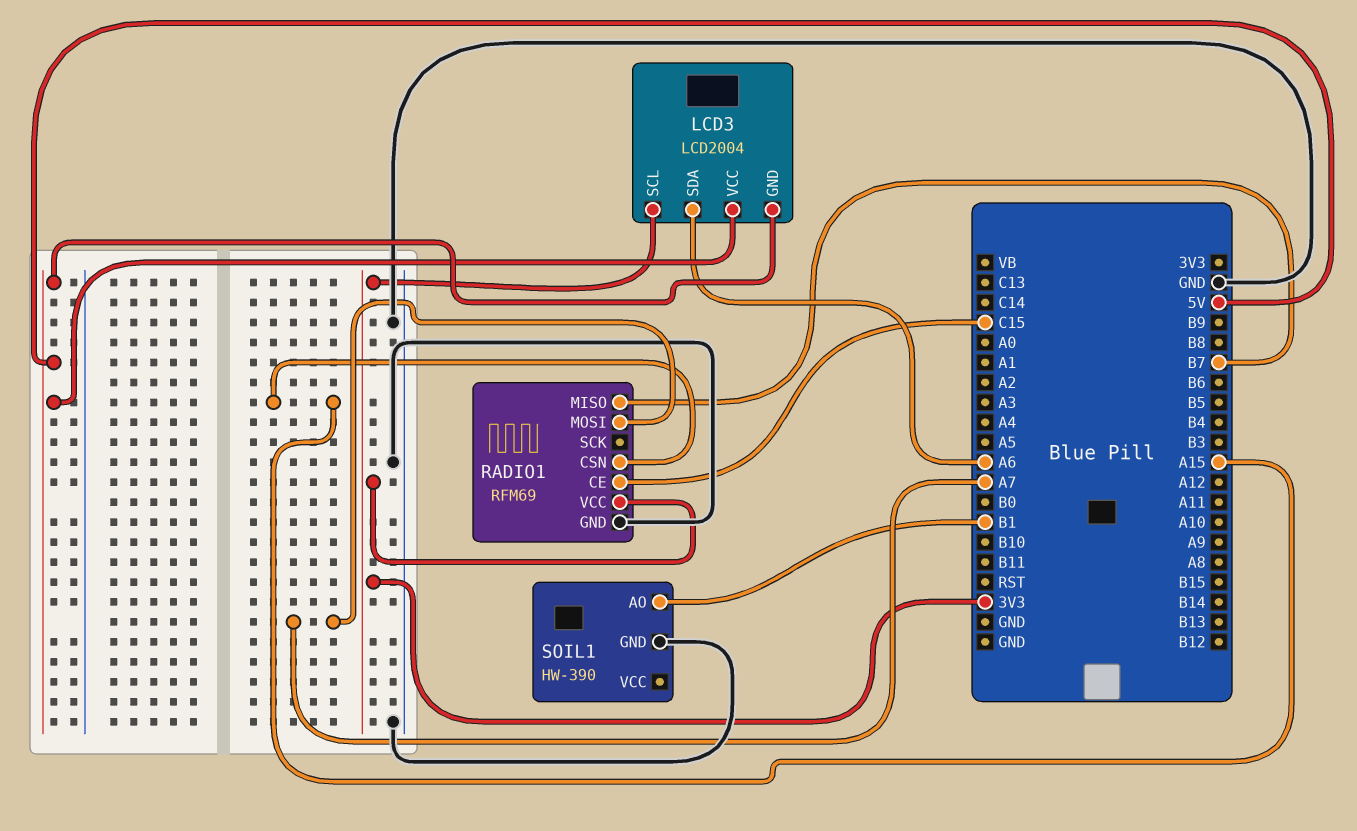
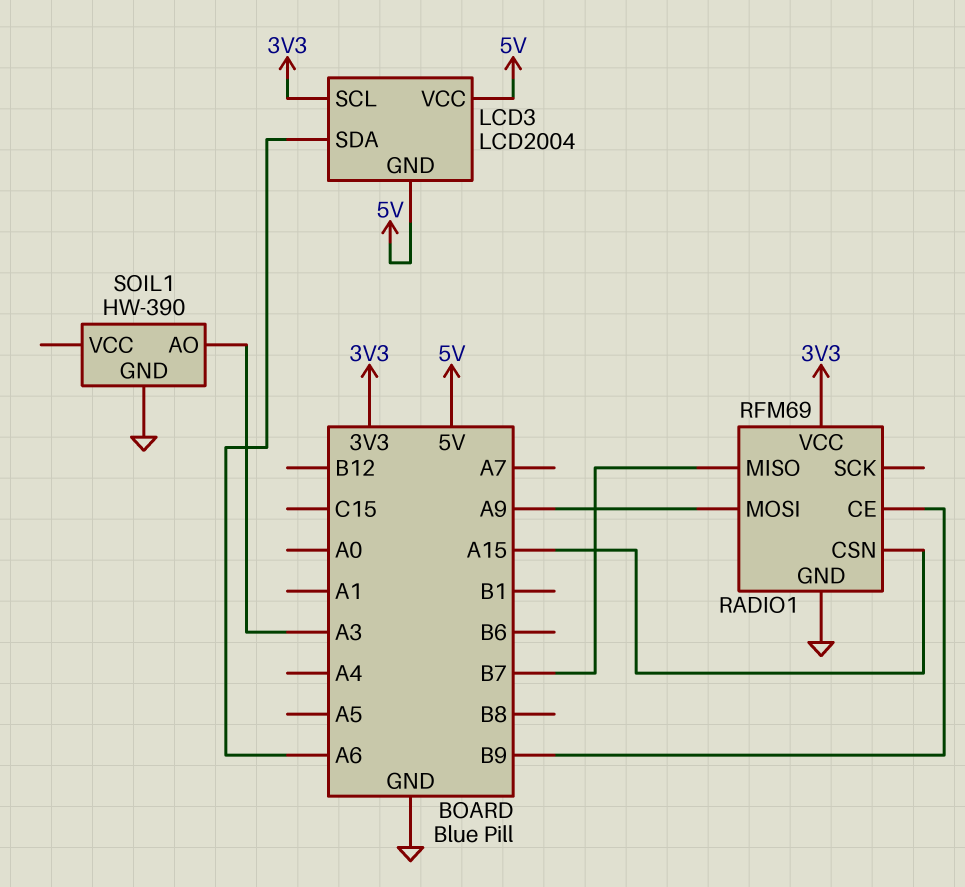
RADIO1 pin CE: C15 -> B9
RADIO1 pin MOSI: A7 -> A9
SOIL1 pin AO: B1 -> A3

